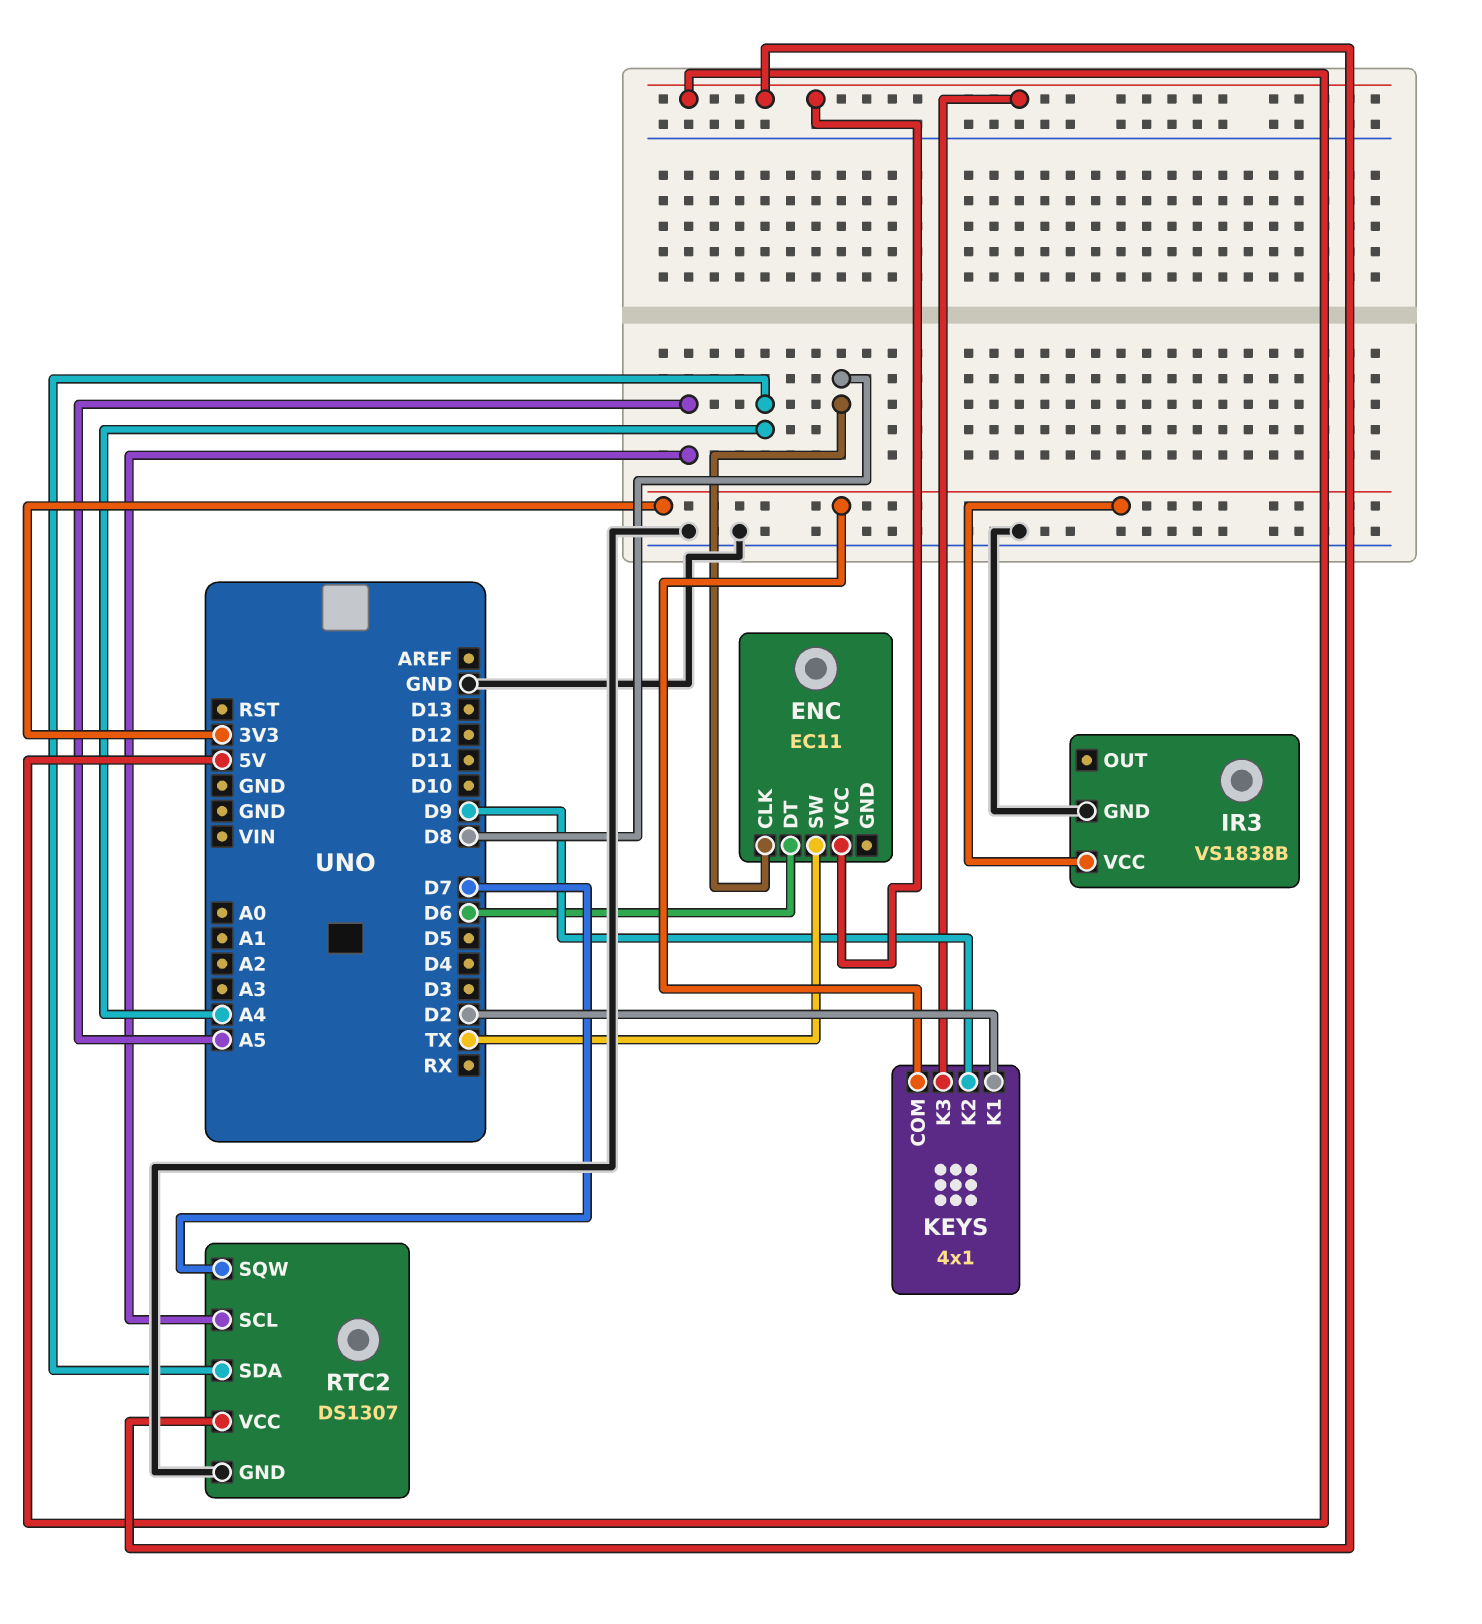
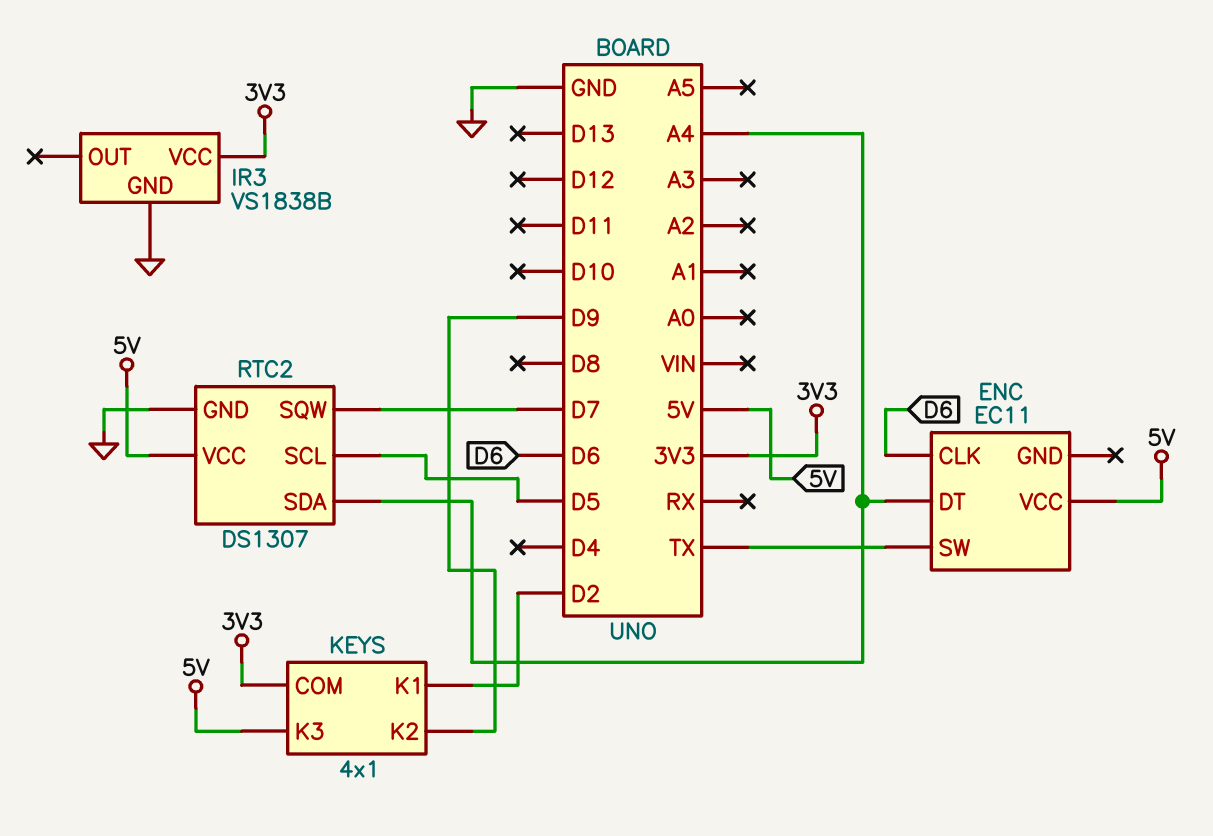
ENC pin CLK: D8 -> D6
ENC pin DT: D6 -> A4
RTC2 pin SCL: A5 -> D5

